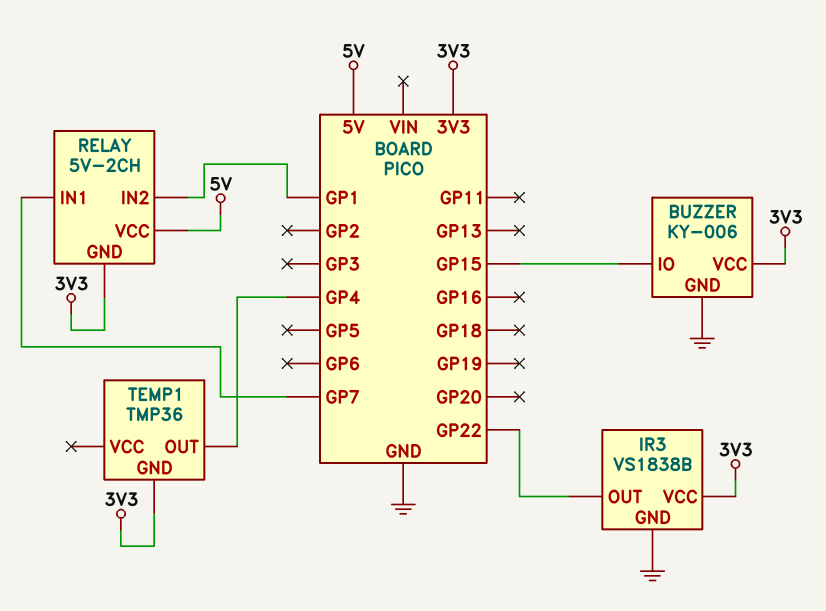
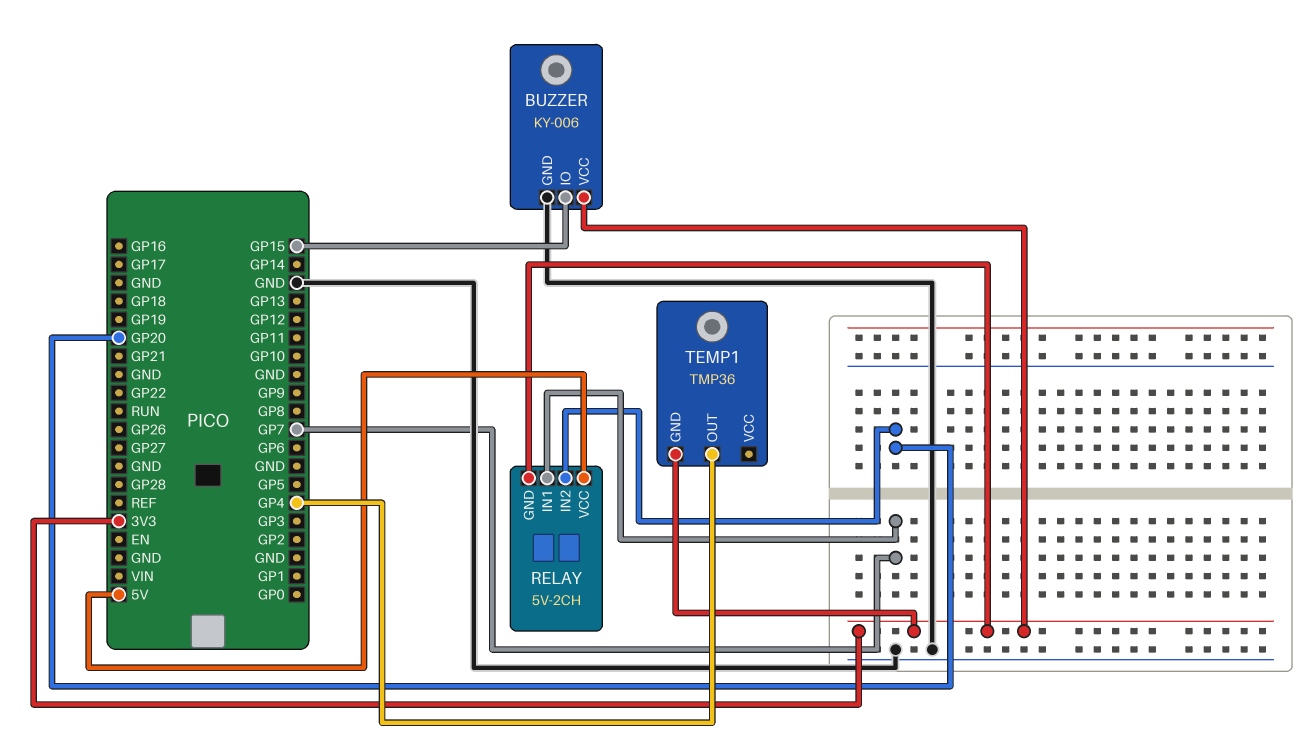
IR3: VS1838B -> none
IR3 pin GND: GND -> none
IR3 pin OUT: GP22 -> none
IR3 pin VCC: 3V3 -> none
RELAY pin IN2: GP1 -> GP20

